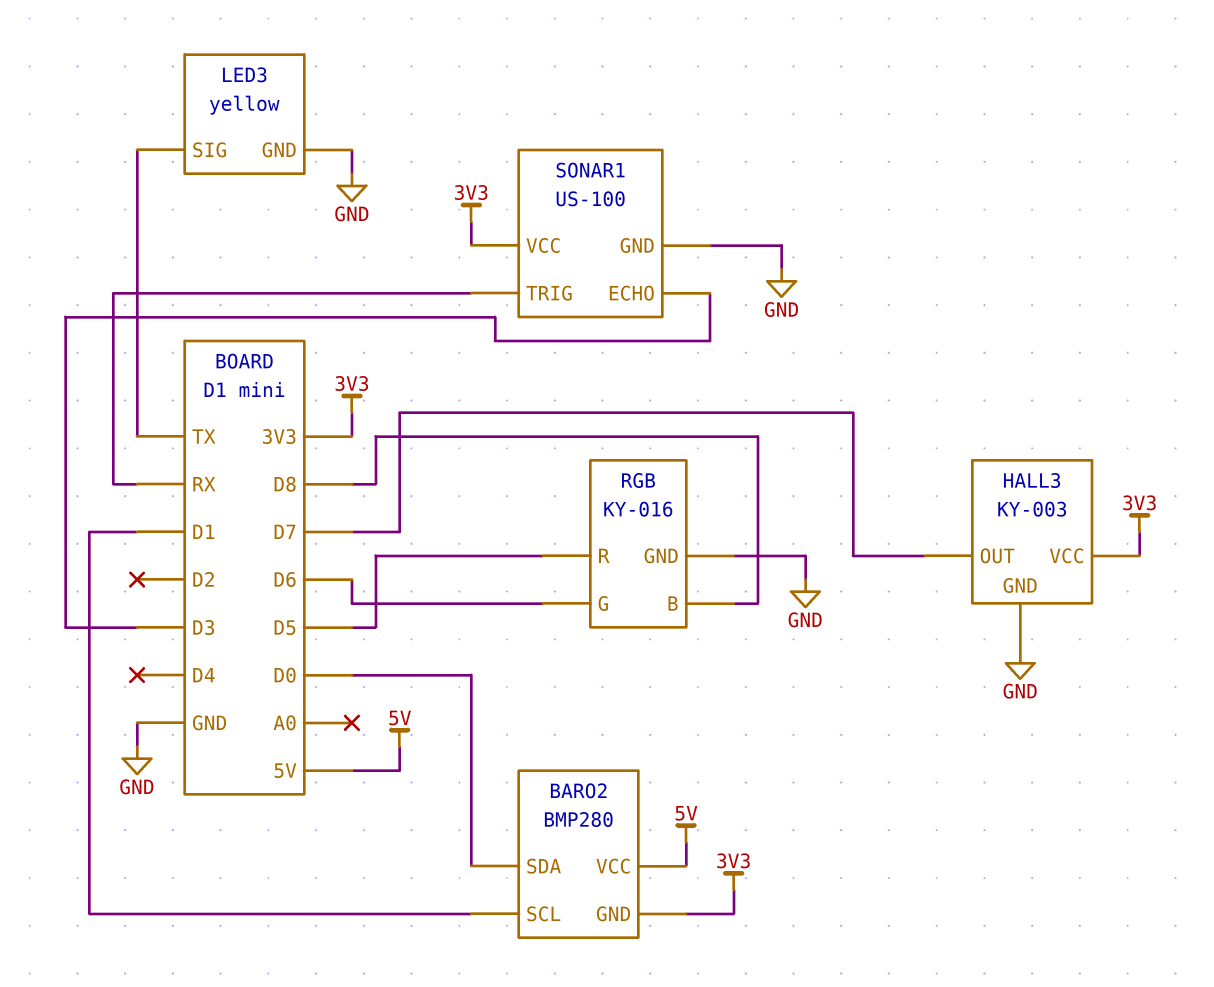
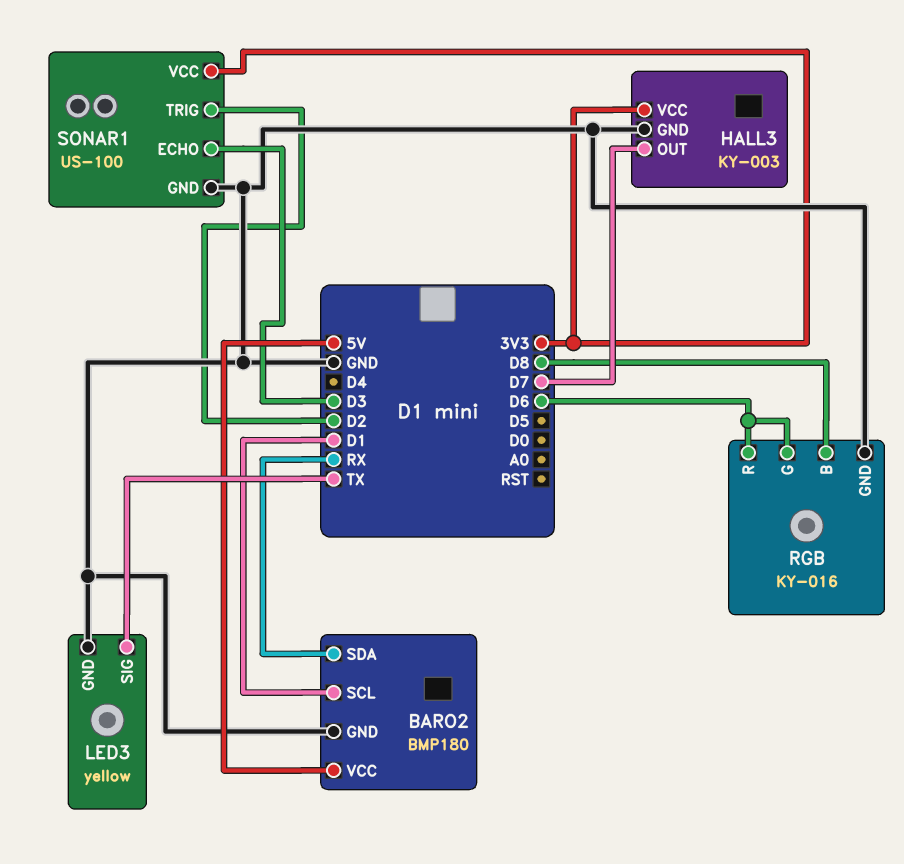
BARO2: BMP280 -> BMP180
BARO2 pin GND: 3V3 -> GND
BARO2 pin SDA: D0 -> RX
RGB pin R: D5 -> D6
SONAR1 pin TRIG: RX -> D2

